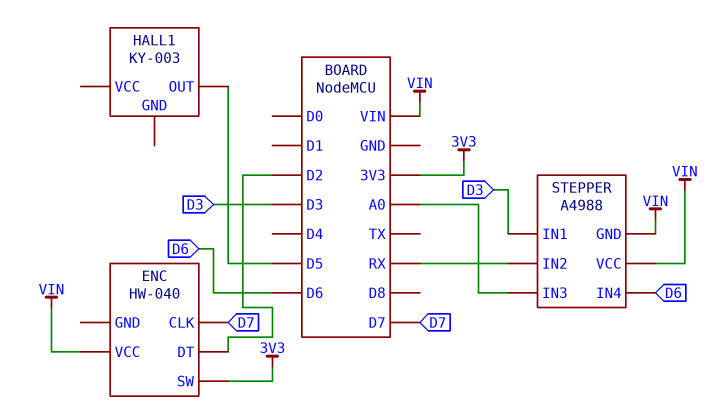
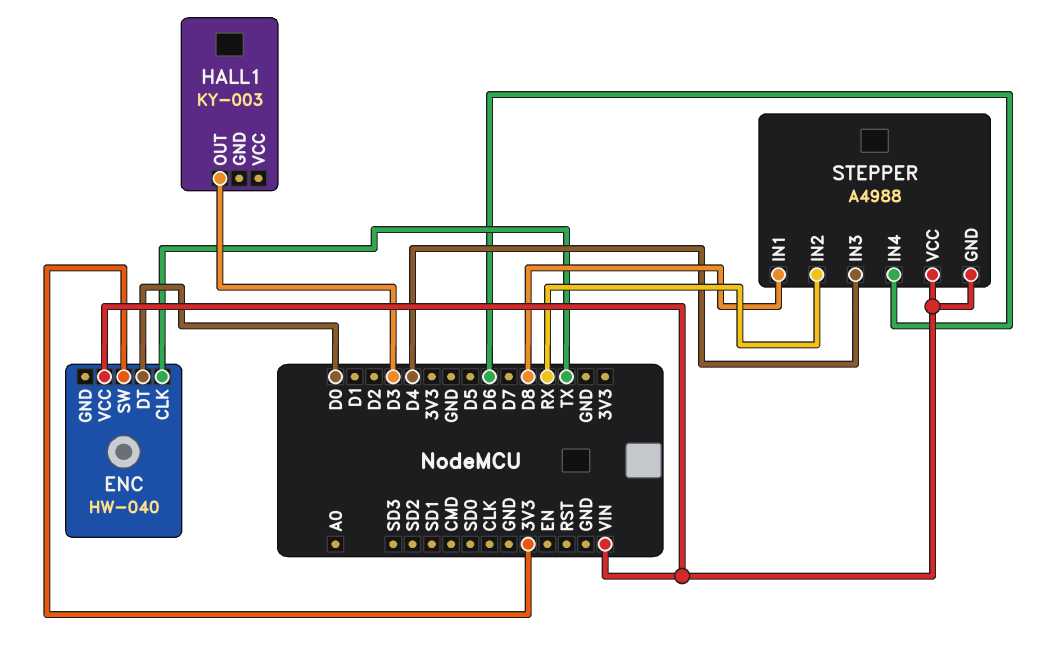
ENC pin CLK: D7 -> TX
ENC pin DT: D2 -> D0
HALL1 pin OUT: D5 -> D3
STEPPER pin IN1: D3 -> D8
STEPPER pin IN3: A0 -> D4

